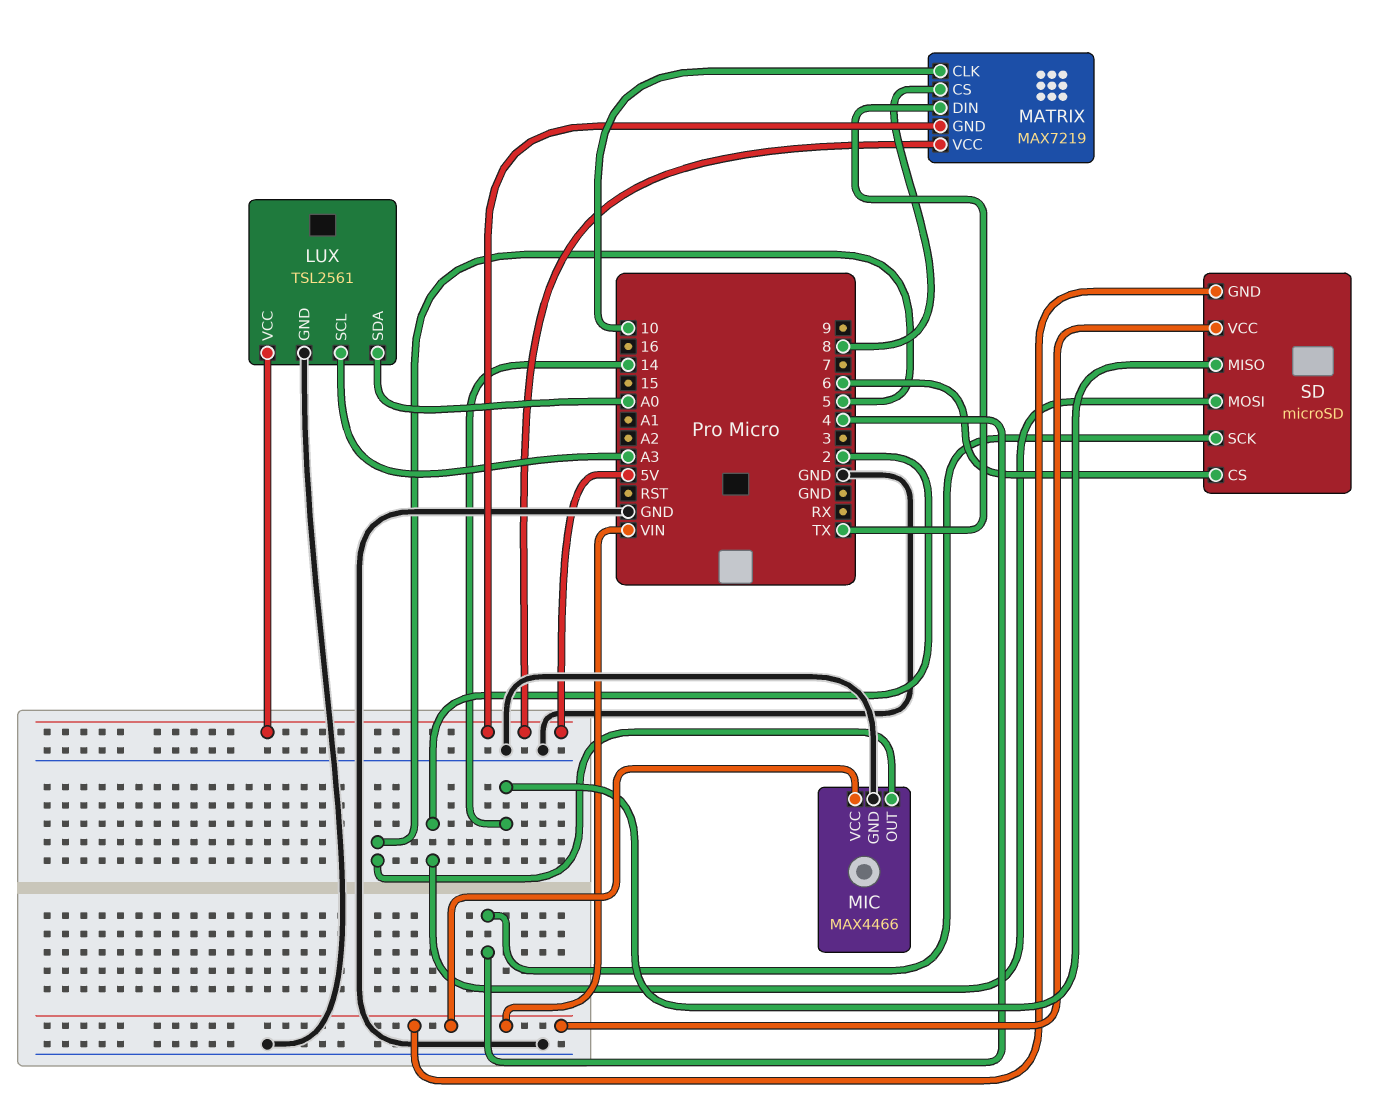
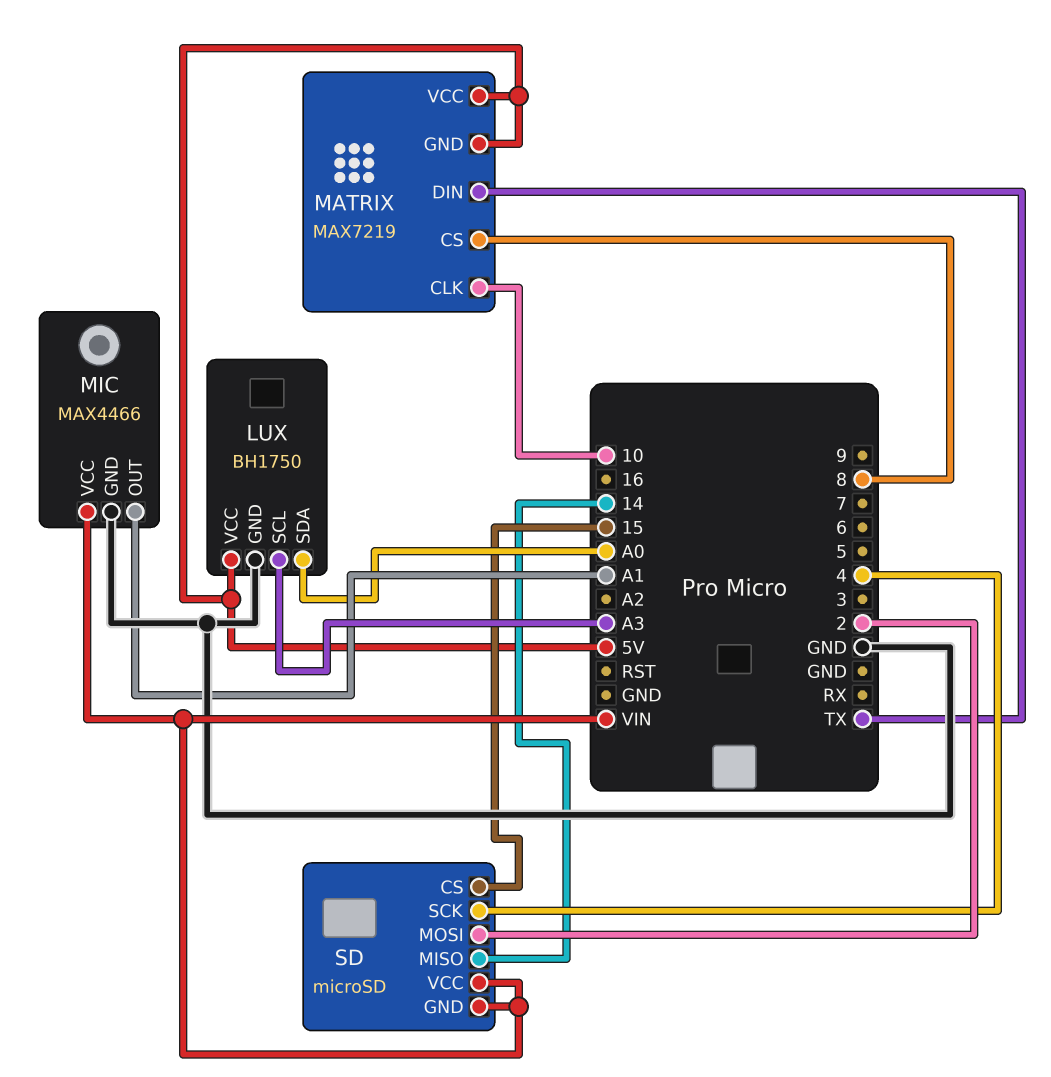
LUX: TSL2561 -> BH1750
MIC pin OUT: 5 -> A1
SD pin CS: 6 -> 15

